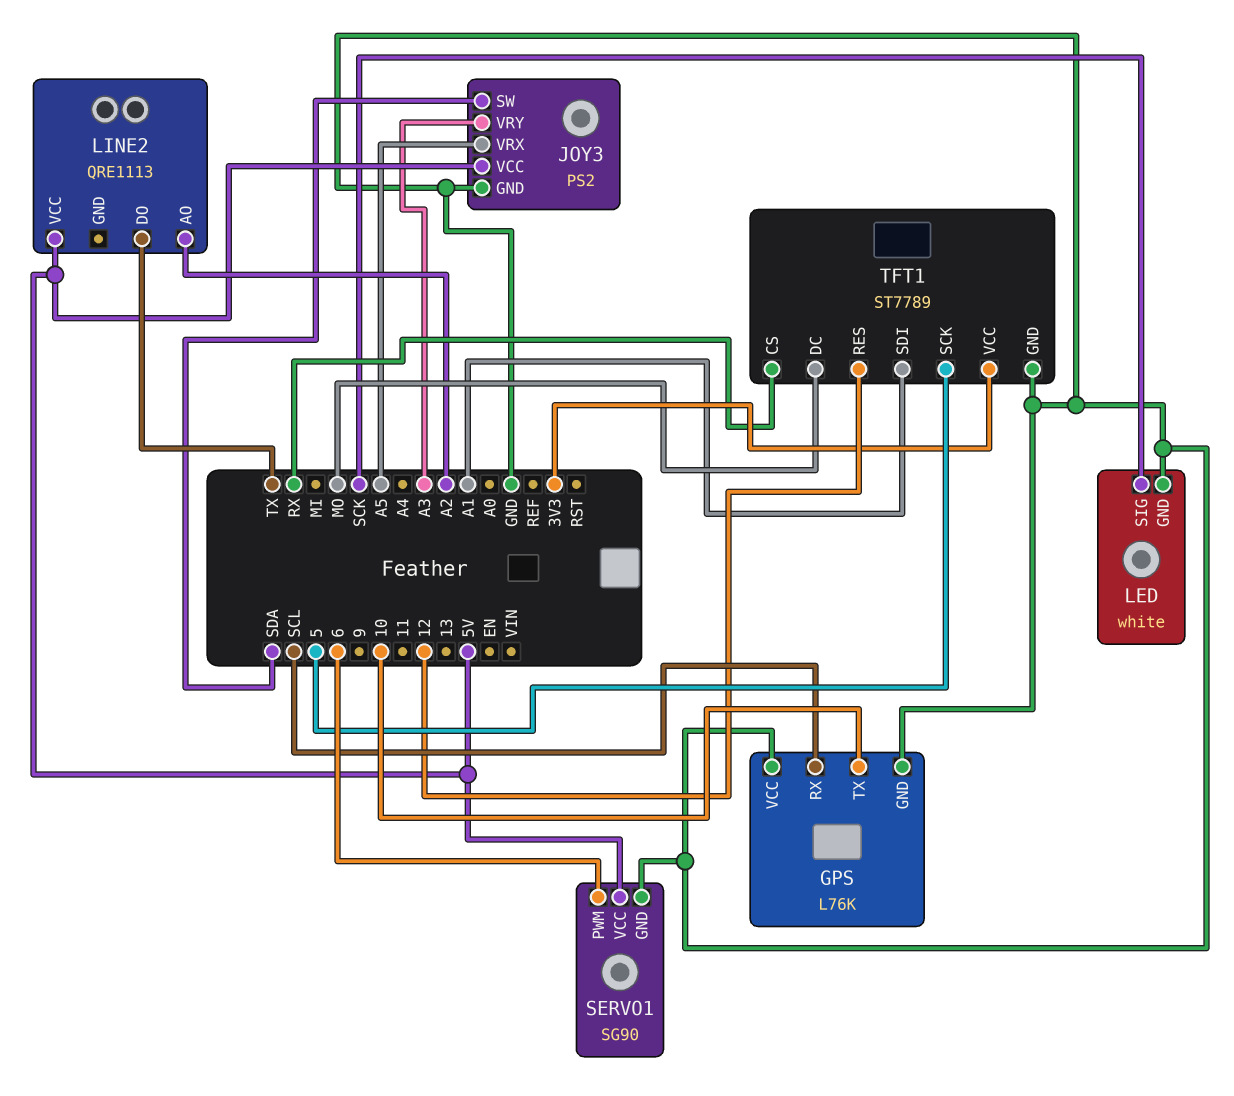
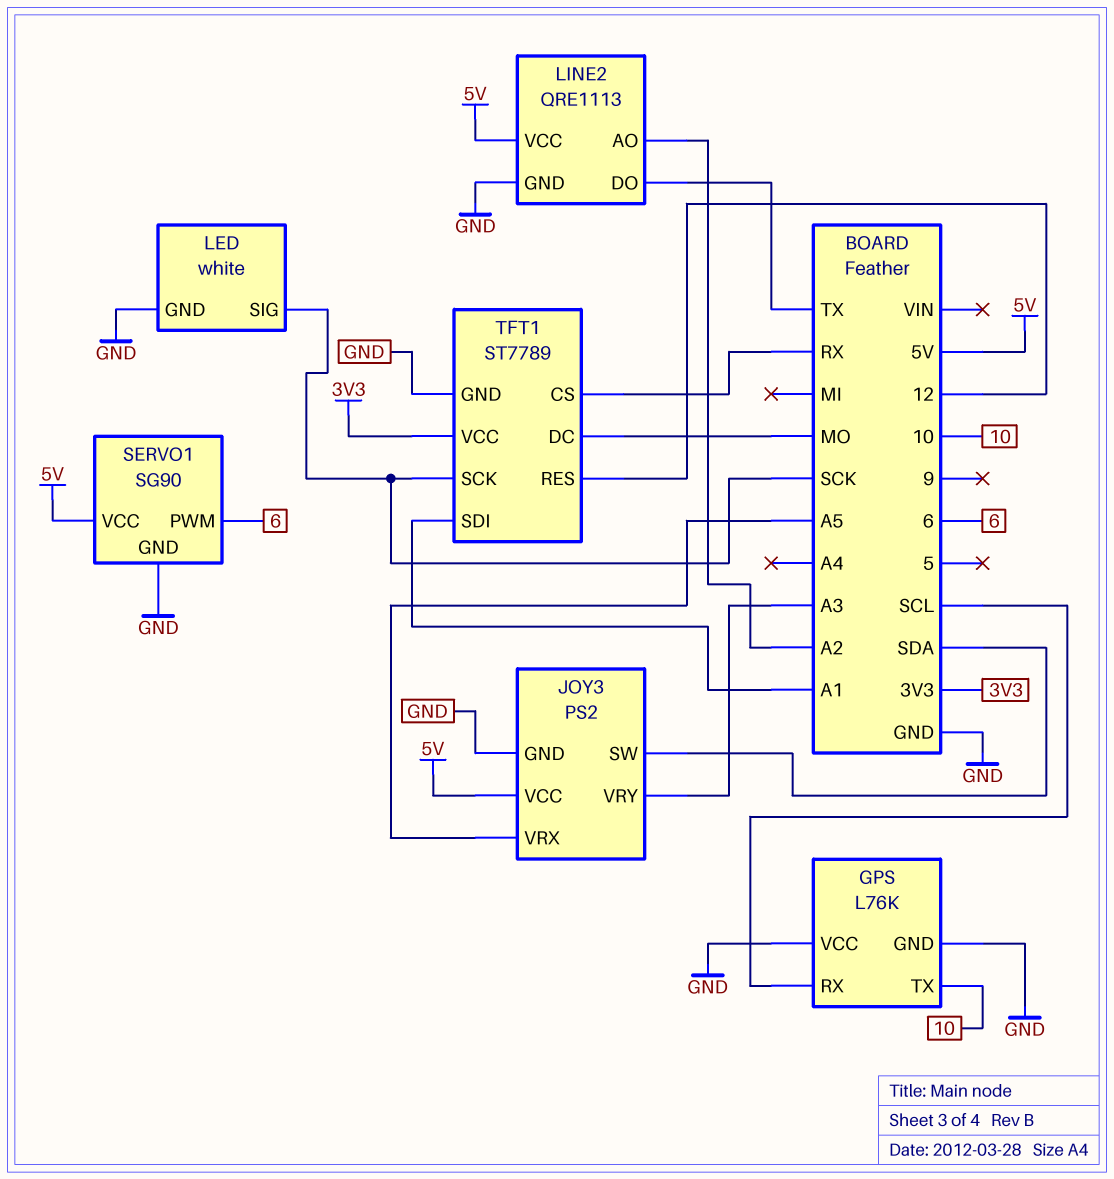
LINE2 pin GND: none -> GND
TFT1 pin SCK: 5 -> SCK

